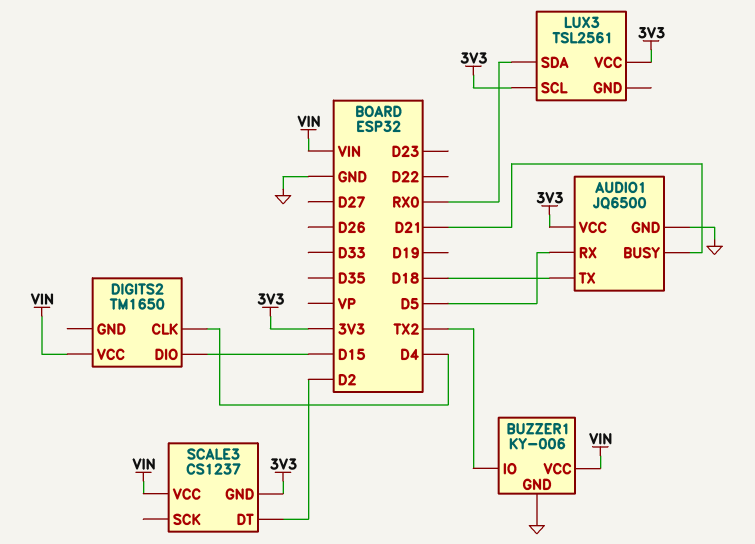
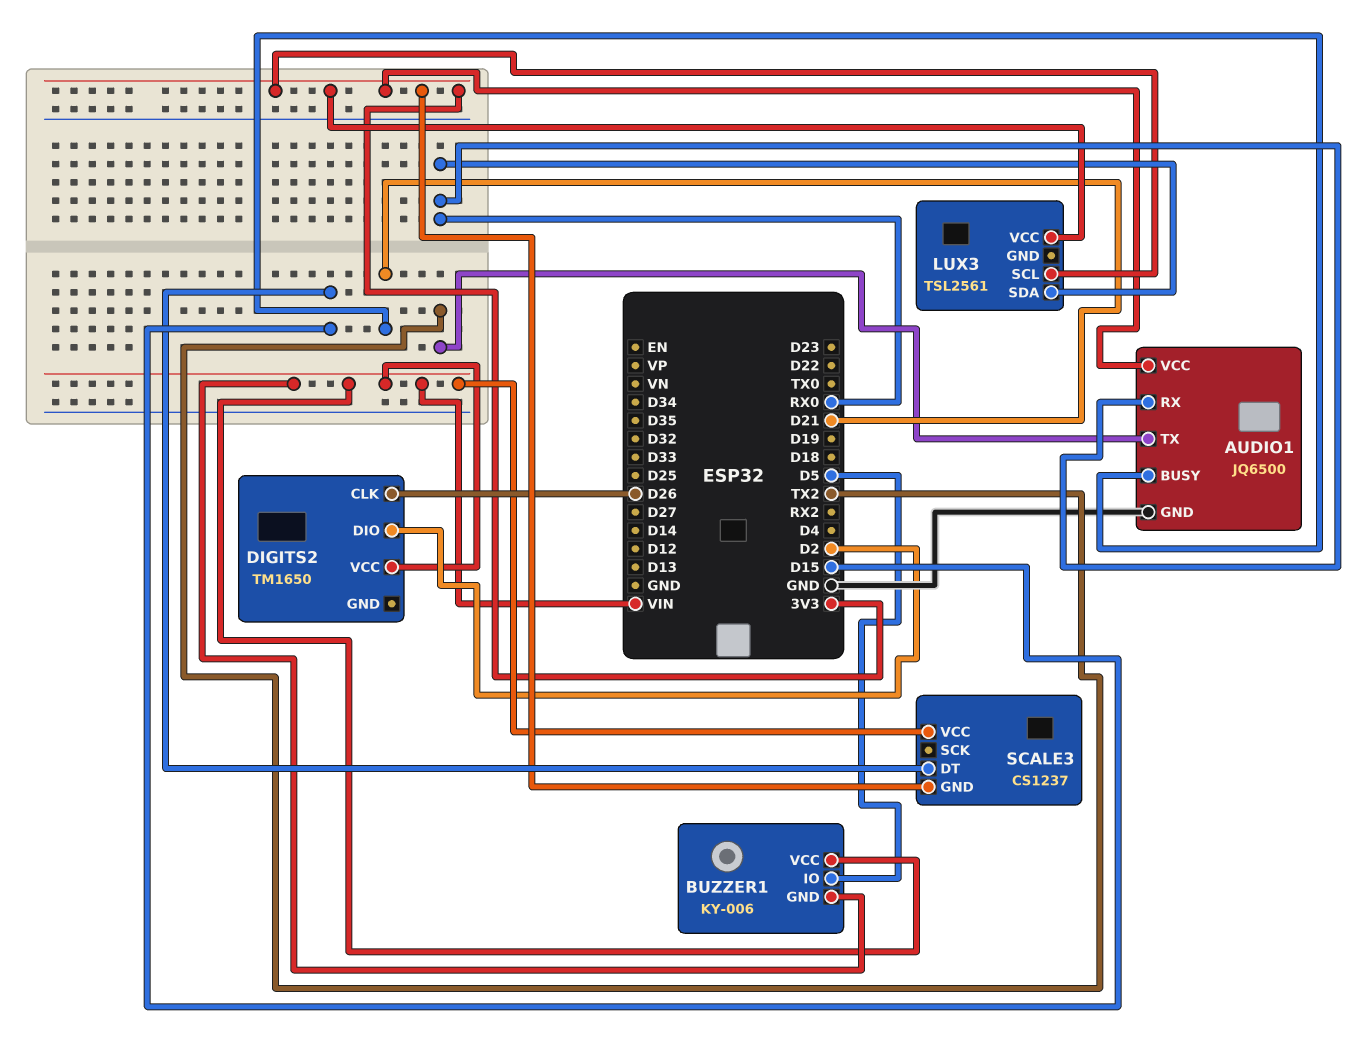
AUDIO1 pin RX: D5 -> RX0
AUDIO1 pin TX: D18 -> TX2
BUZZER1 pin GND: GND -> VIN
BUZZER1 pin IO: TX2 -> D5
DIGITS2 pin CLK: D4 -> D26
DIGITS2 pin DIO: D15 -> D2
SCALE3 pin DT: D2 -> D15

